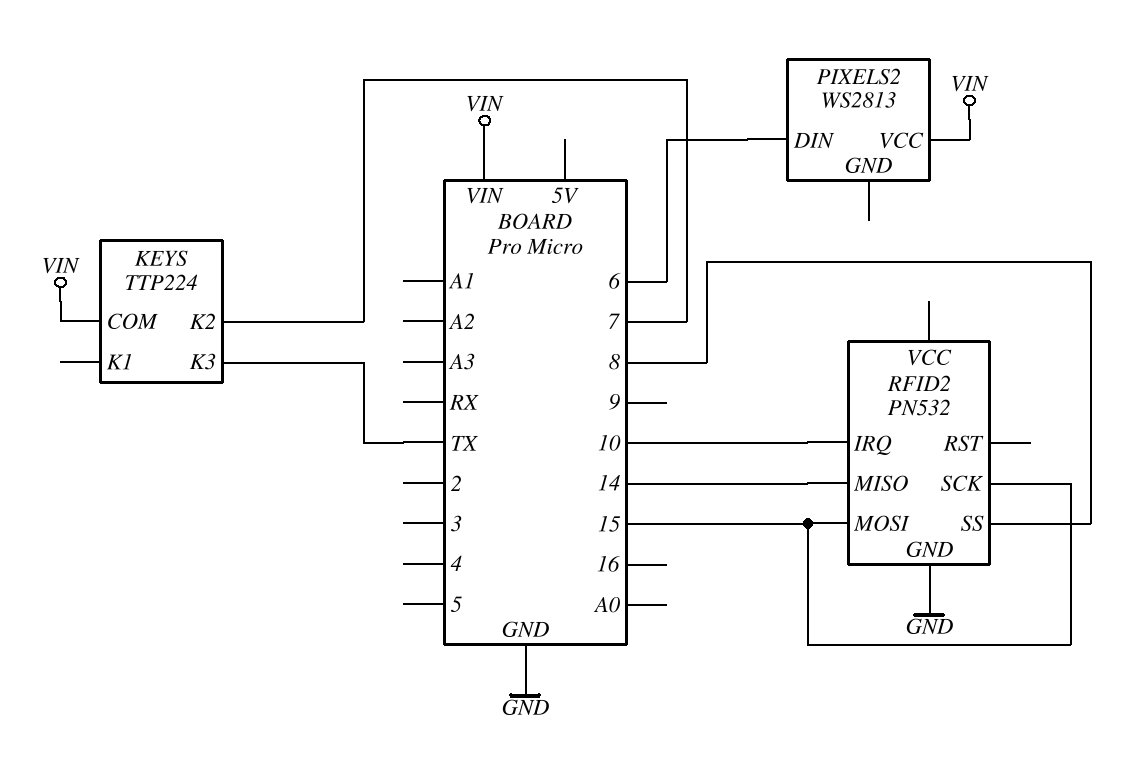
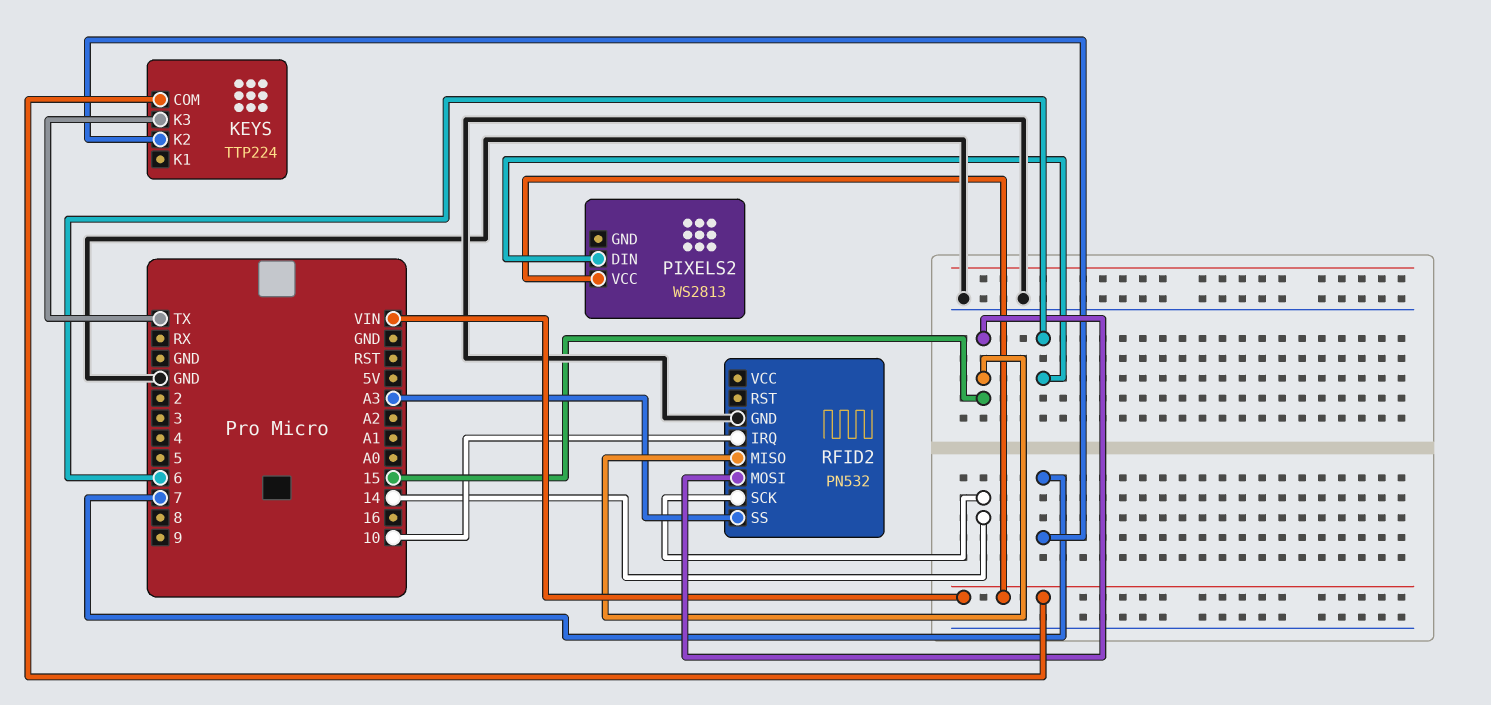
RFID2 pin MISO: 14 -> 15
RFID2 pin SCK: 15 -> 14
RFID2 pin SS: 8 -> A3

